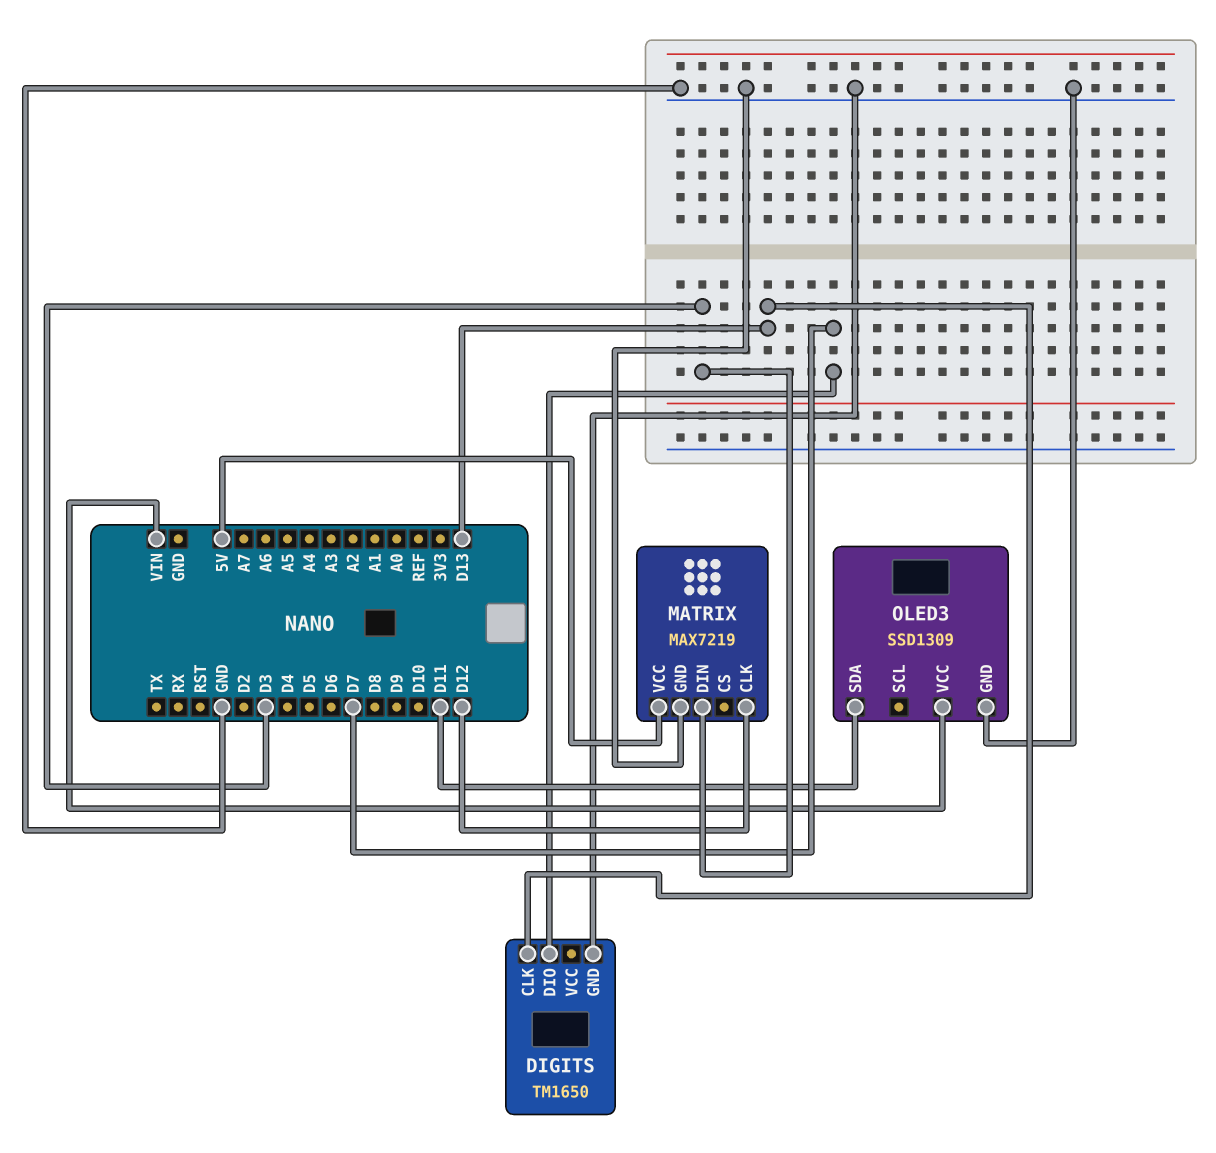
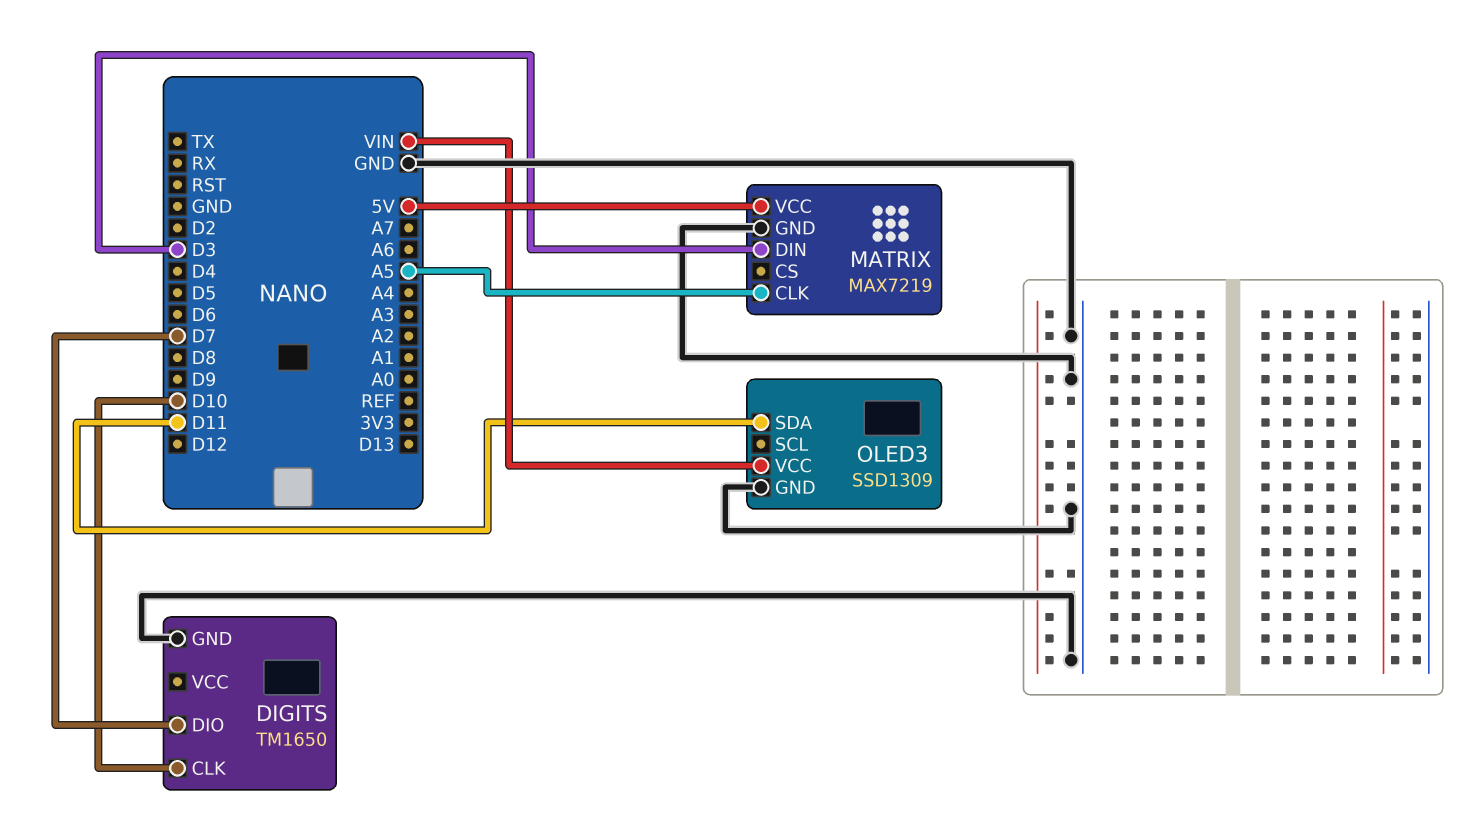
DIGITS pin CLK: D13 -> D10
MATRIX pin CLK: D12 -> A5

